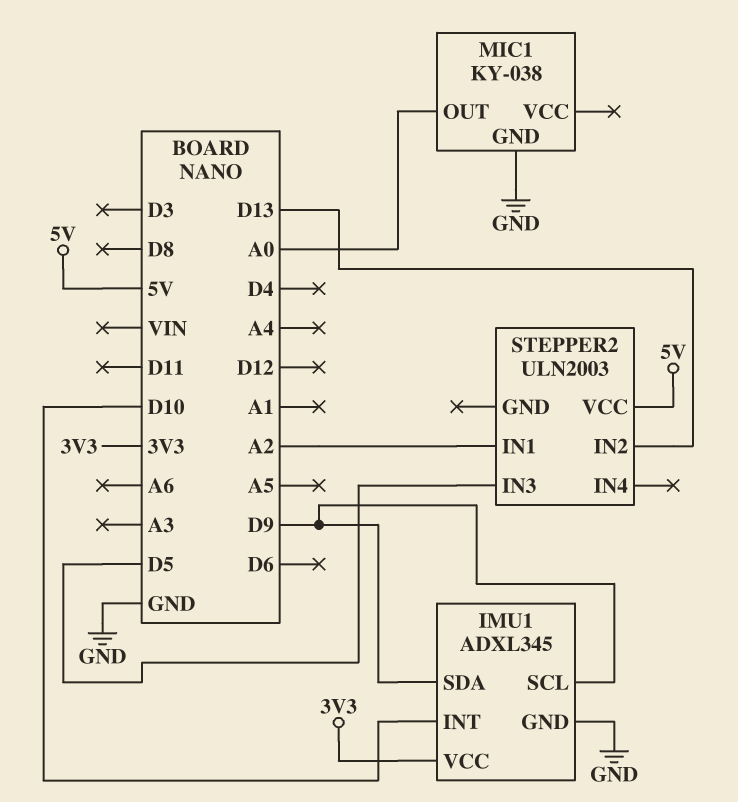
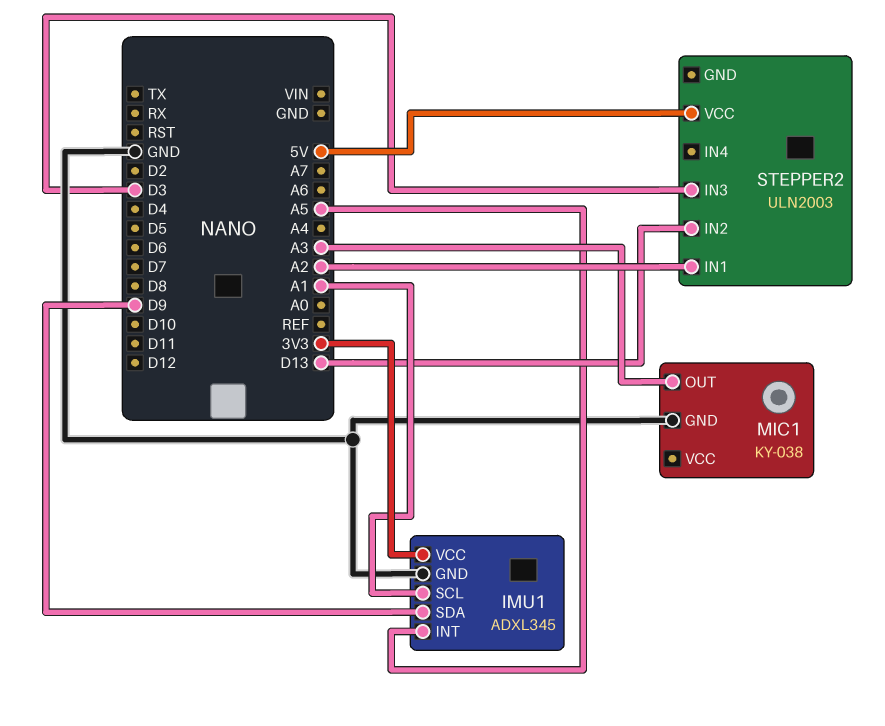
IMU1 pin INT: D10 -> A5
IMU1 pin SCL: D9 -> A1
MIC1 pin OUT: A0 -> A3
STEPPER2 pin IN3: D5 -> D3

